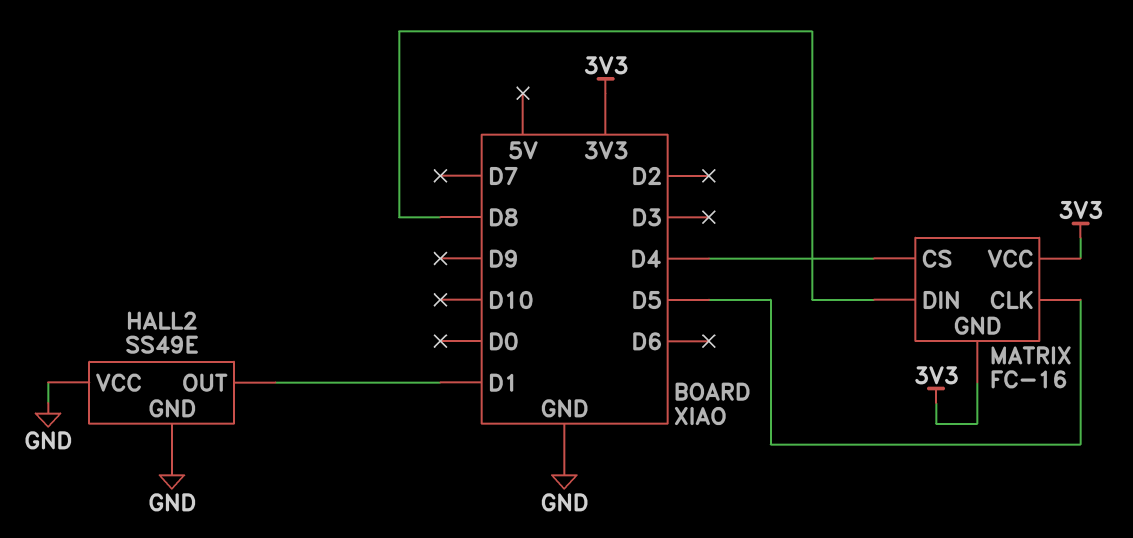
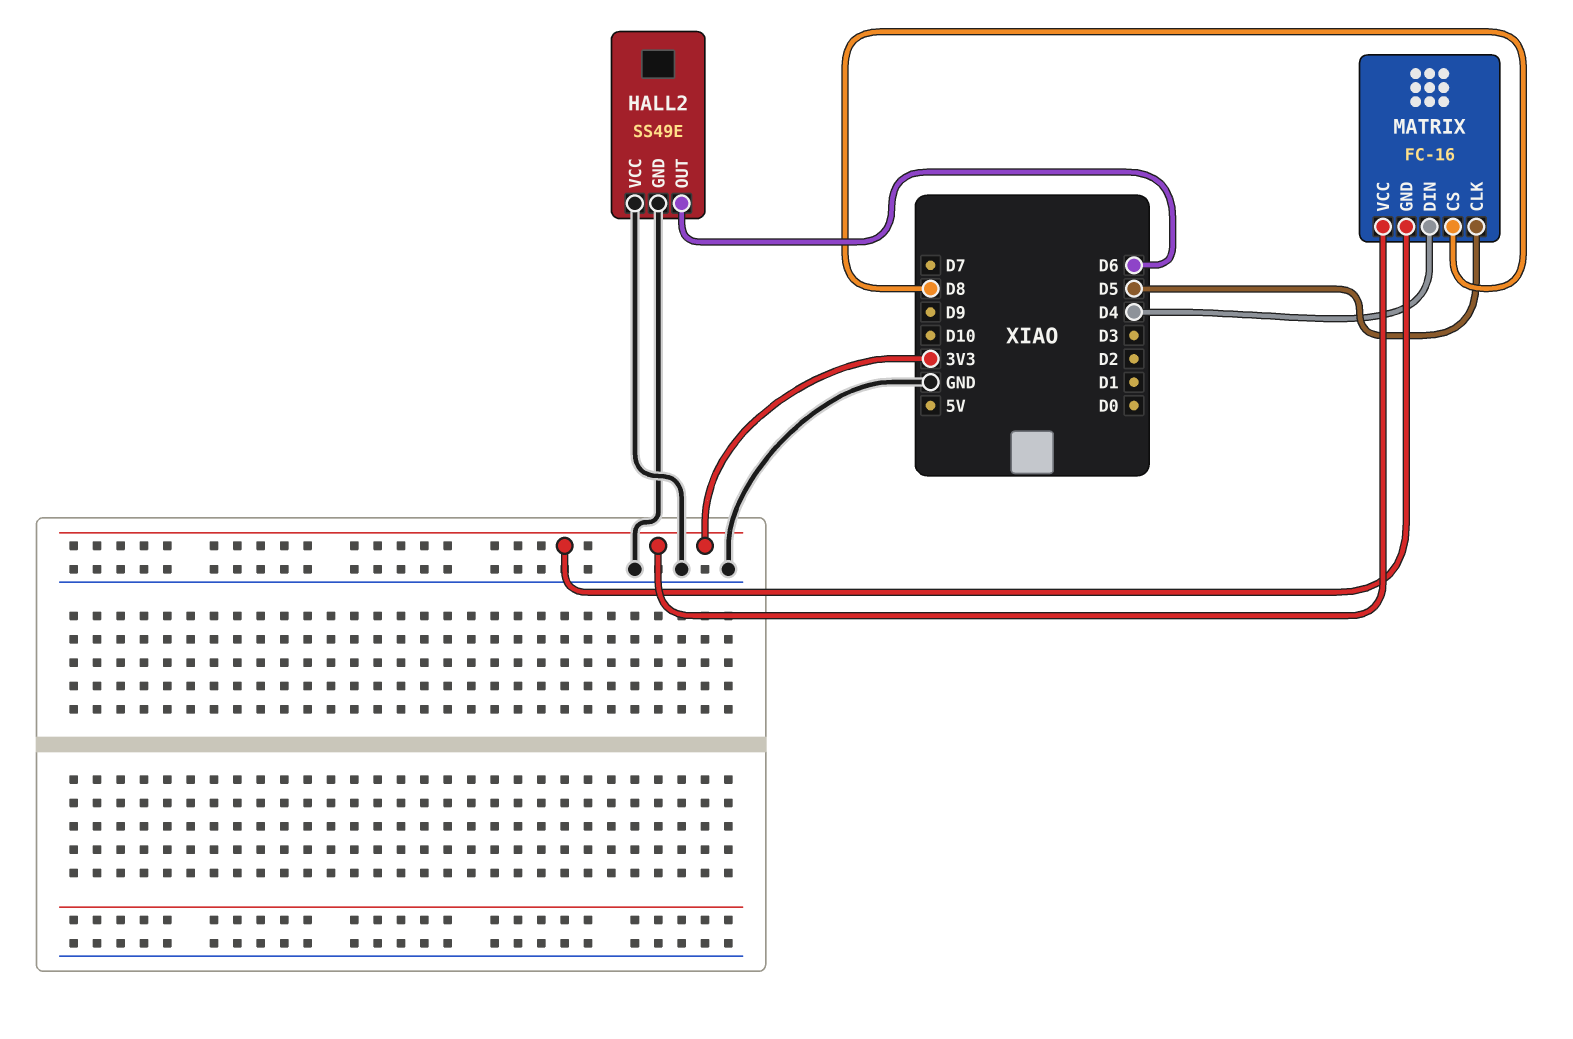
HALL2 pin OUT: D1 -> D6
MATRIX pin CS: D4 -> D8
MATRIX pin DIN: D8 -> D4

